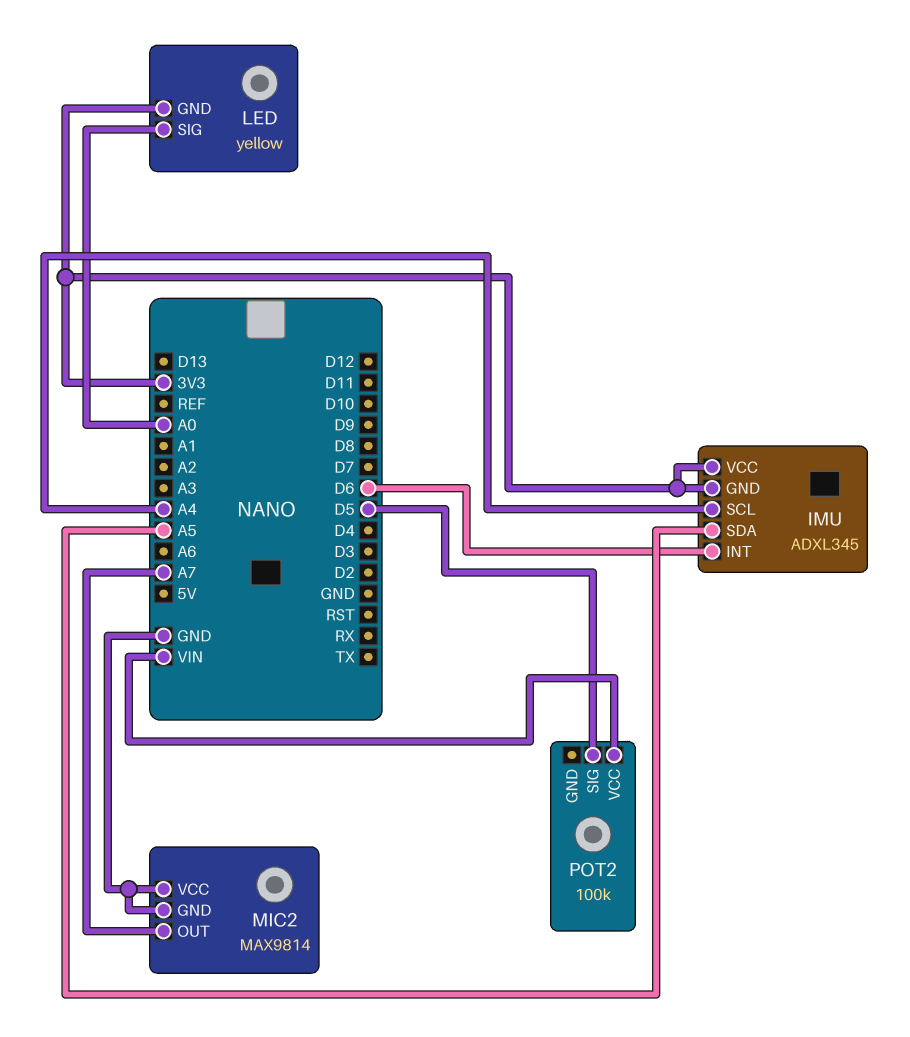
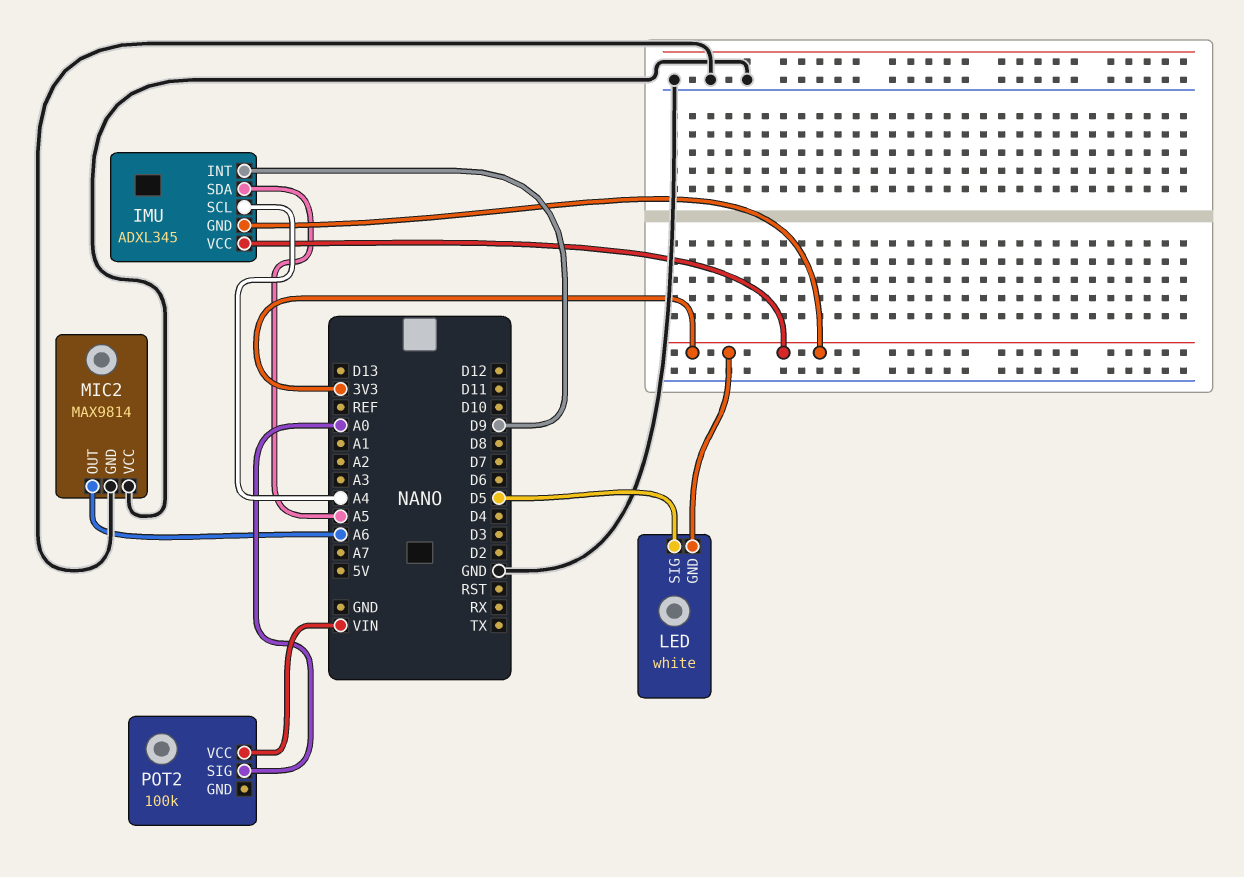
IMU pin INT: D6 -> D9
LED: yellow -> white
LED pin SIG: A0 -> D5
MIC2 pin OUT: A7 -> A6
POT2 pin SIG: D5 -> A0

